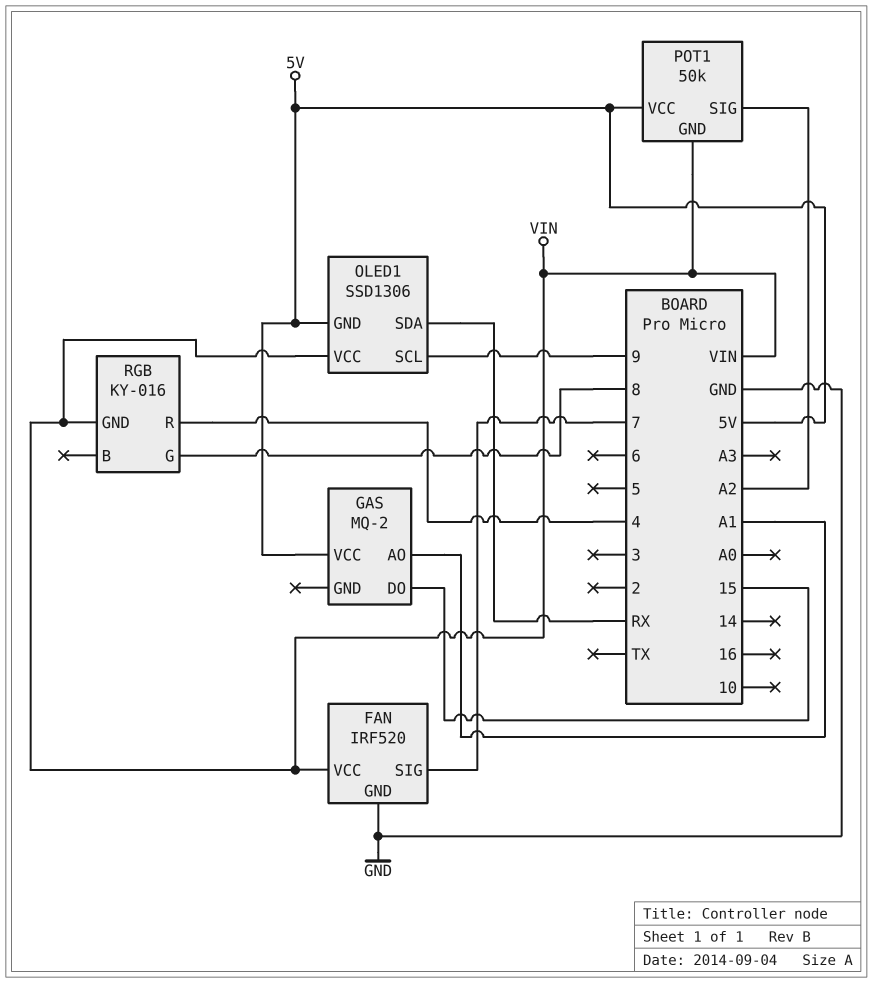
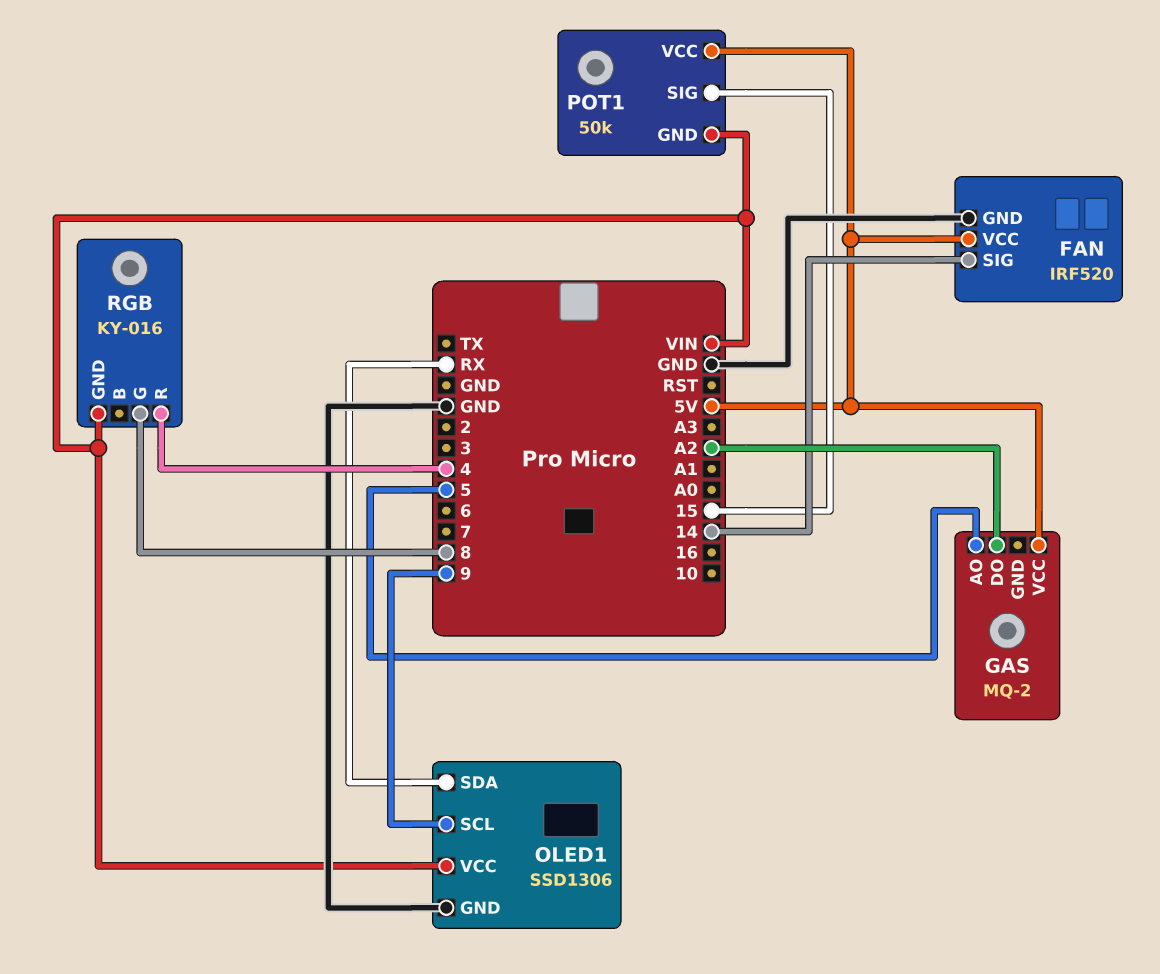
FAN pin SIG: 7 -> 14
FAN pin VCC: VIN -> 5V
GAS pin AO: A1 -> 5
GAS pin DO: 15 -> A2
OLED1 pin GND: 5V -> GND
POT1 pin SIG: A2 -> 15

